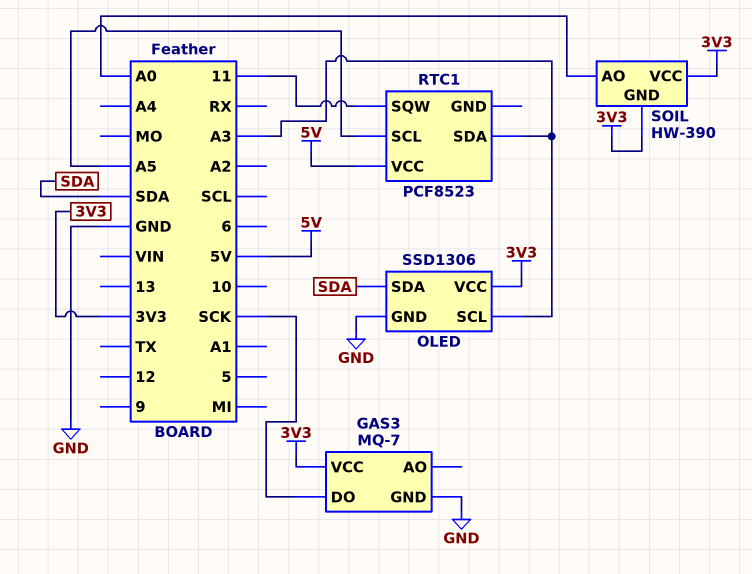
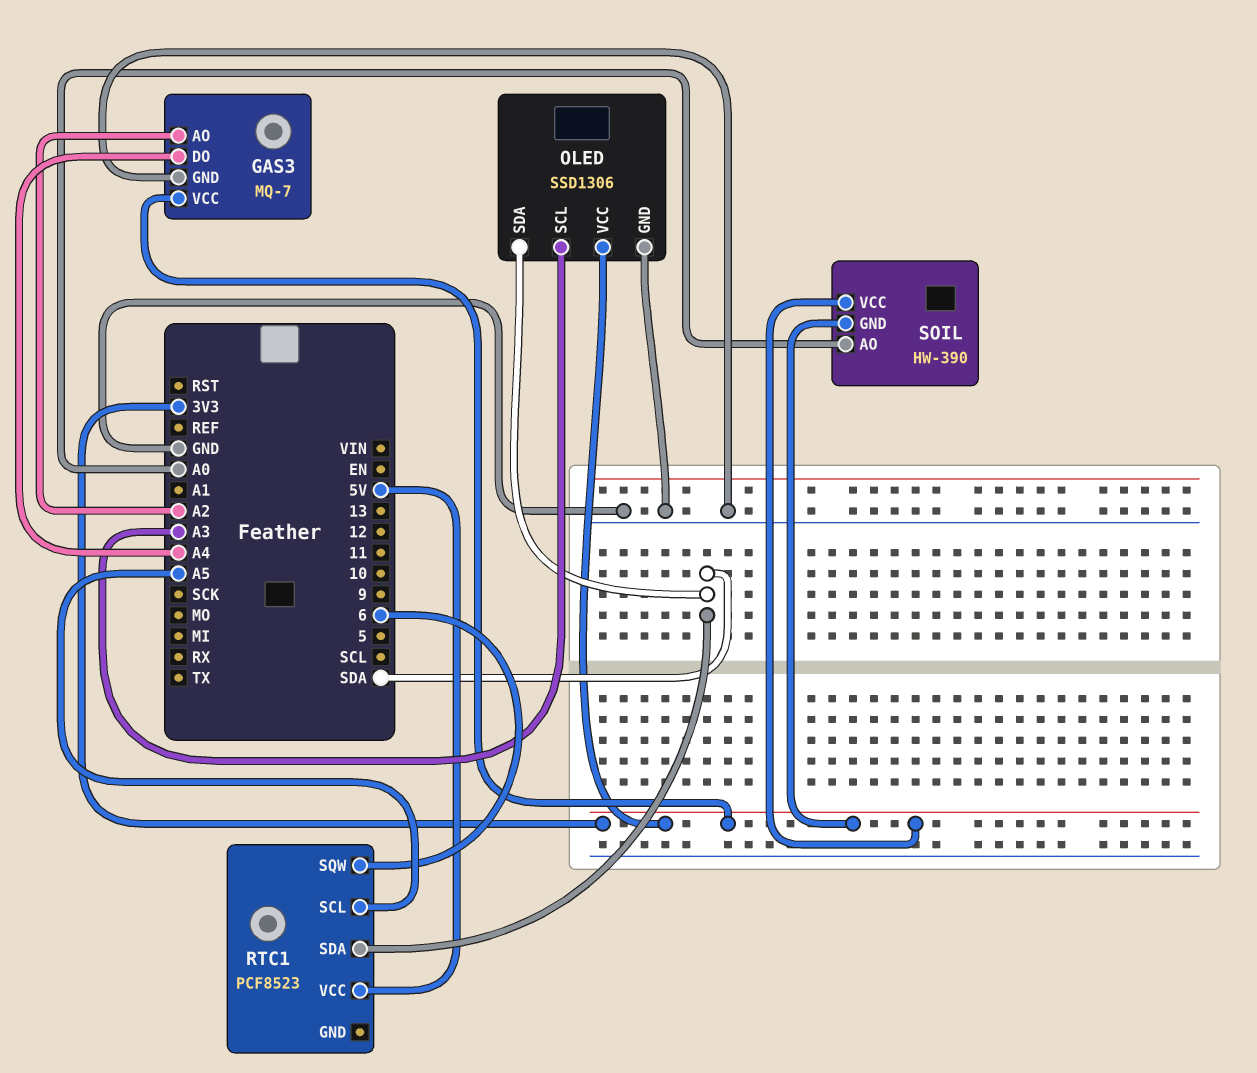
GAS3 pin AO: none -> A2
GAS3 pin DO: SCK -> A4
RTC1 pin SDA: A3 -> SDA
RTC1 pin SQW: 11 -> 6

